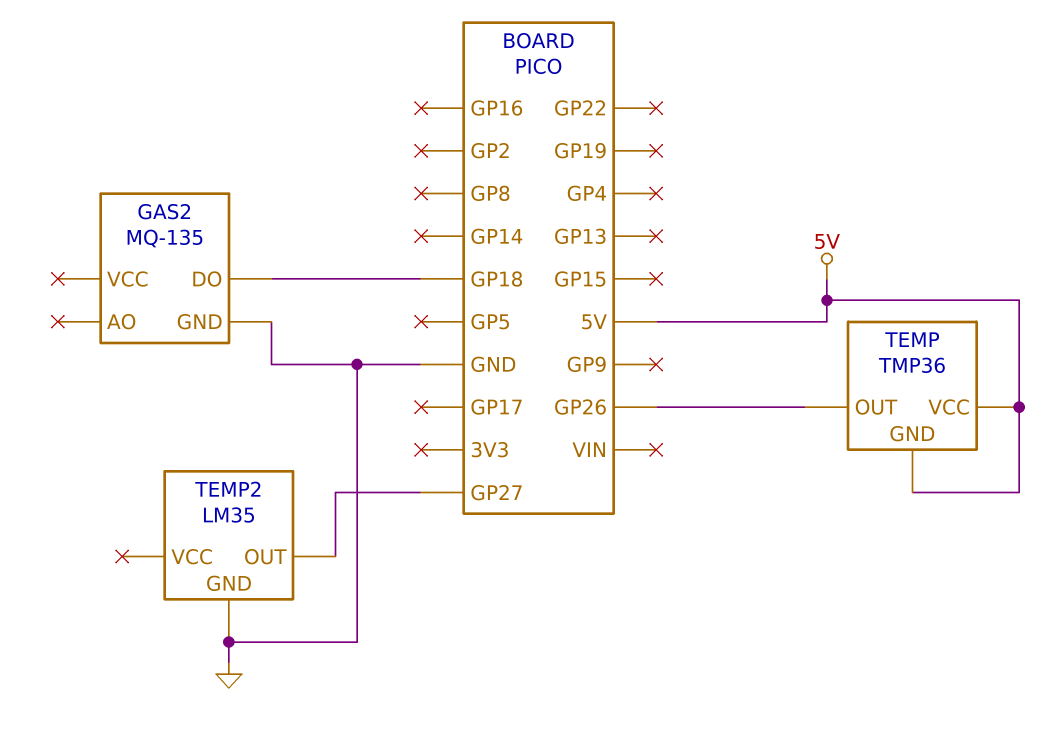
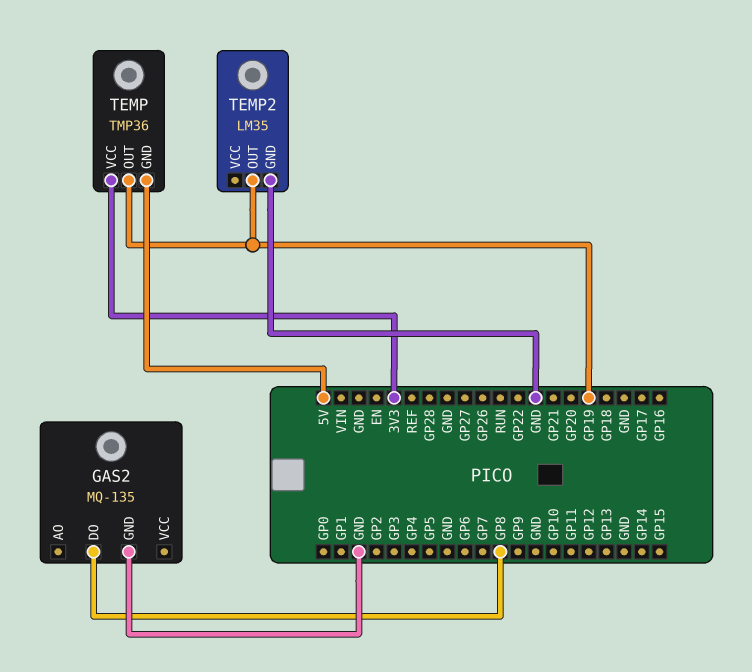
GAS2 pin DO: GP18 -> GP8
TEMP pin OUT: GP26 -> GP19
TEMP pin VCC: 5V -> 3V3
TEMP2 pin OUT: GP27 -> GP19

